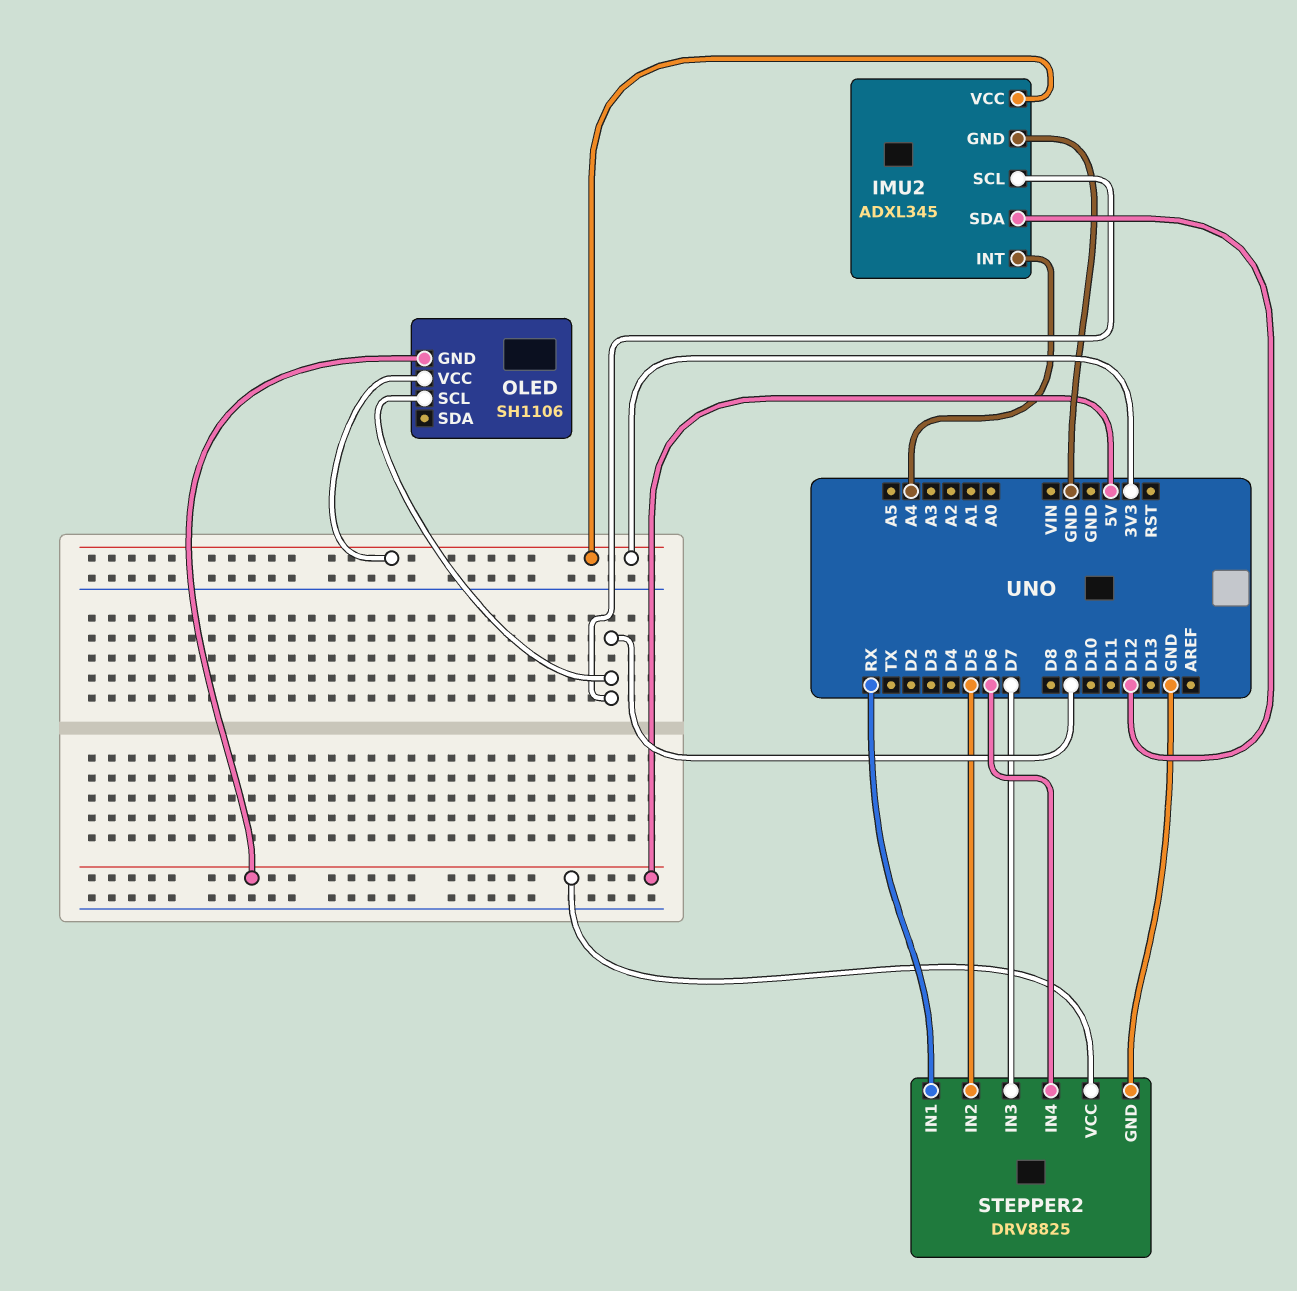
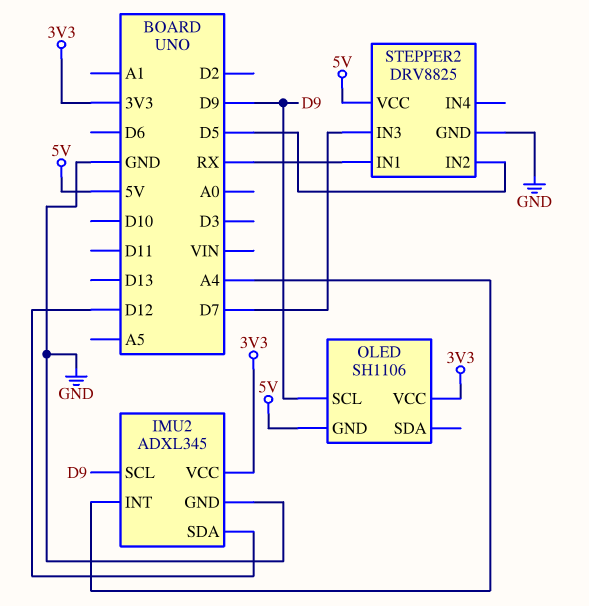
STEPPER2 pin IN4: D6 -> none

